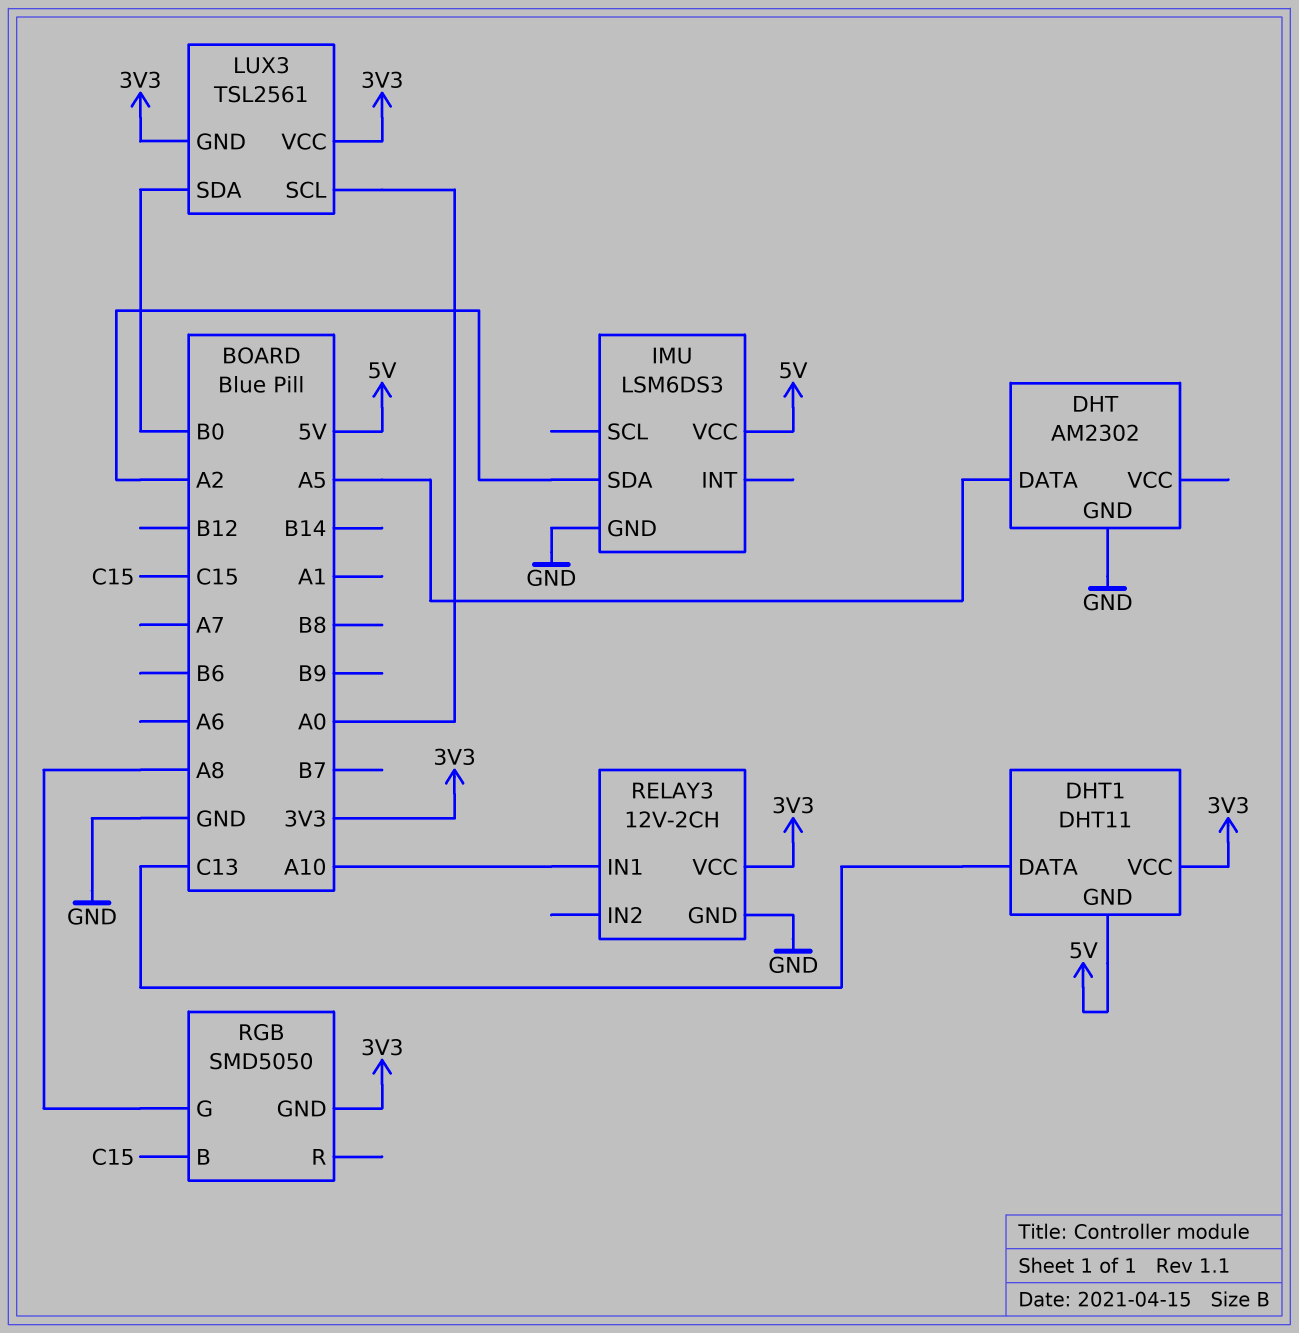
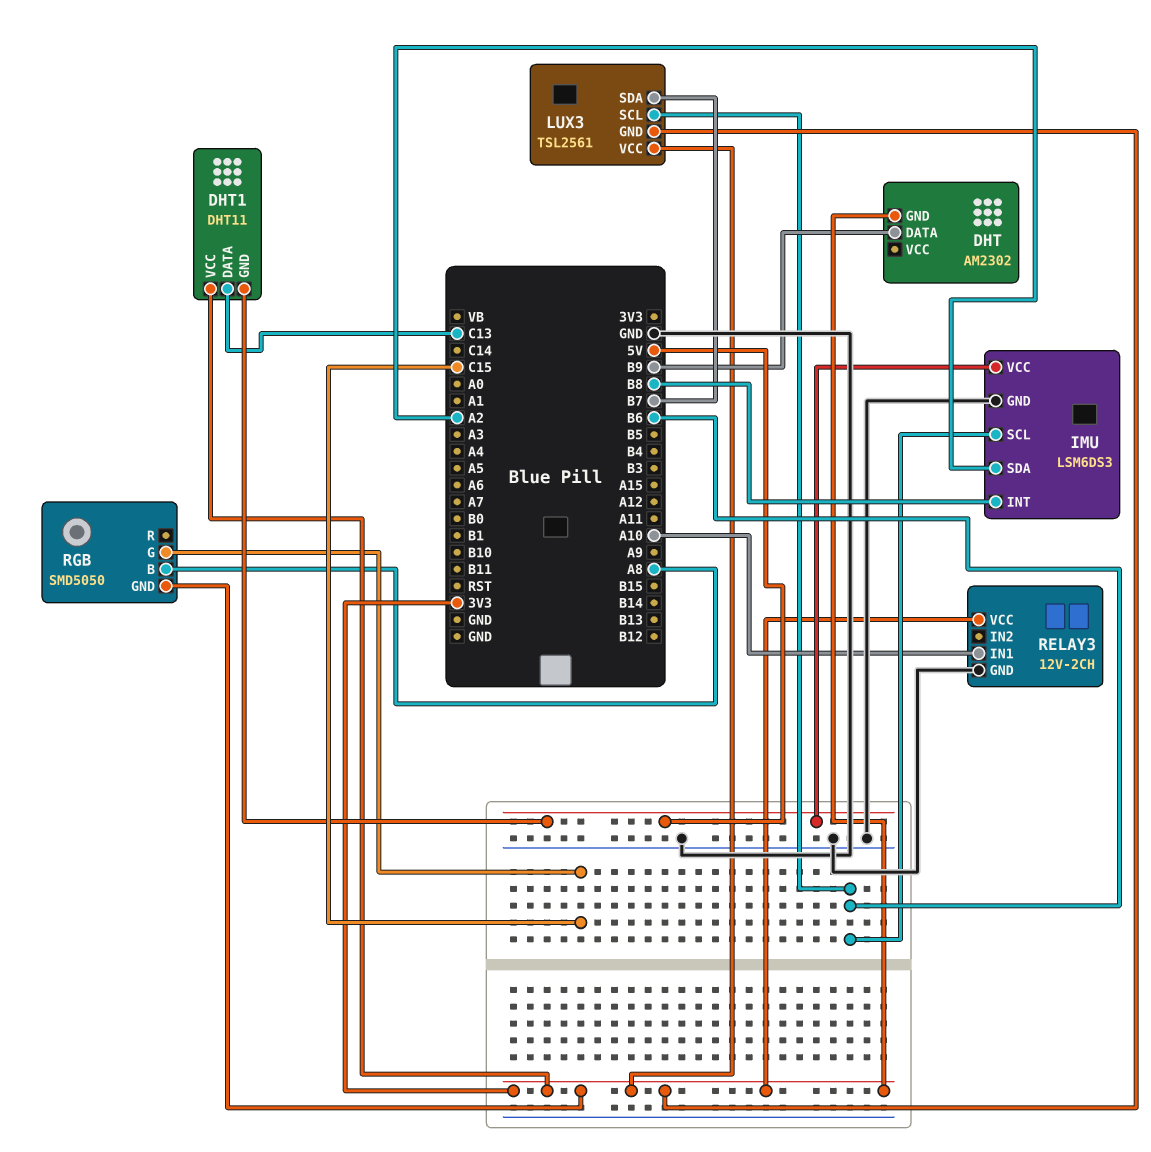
DHT pin DATA: A5 -> B9
DHT pin GND: GND -> 3V3
IMU pin INT: none -> B8
IMU pin SCL: none -> B6
LUX3 pin SCL: A0 -> B6
LUX3 pin SDA: B0 -> B7
RGB pin B: C15 -> A8
RGB pin G: A8 -> C15

